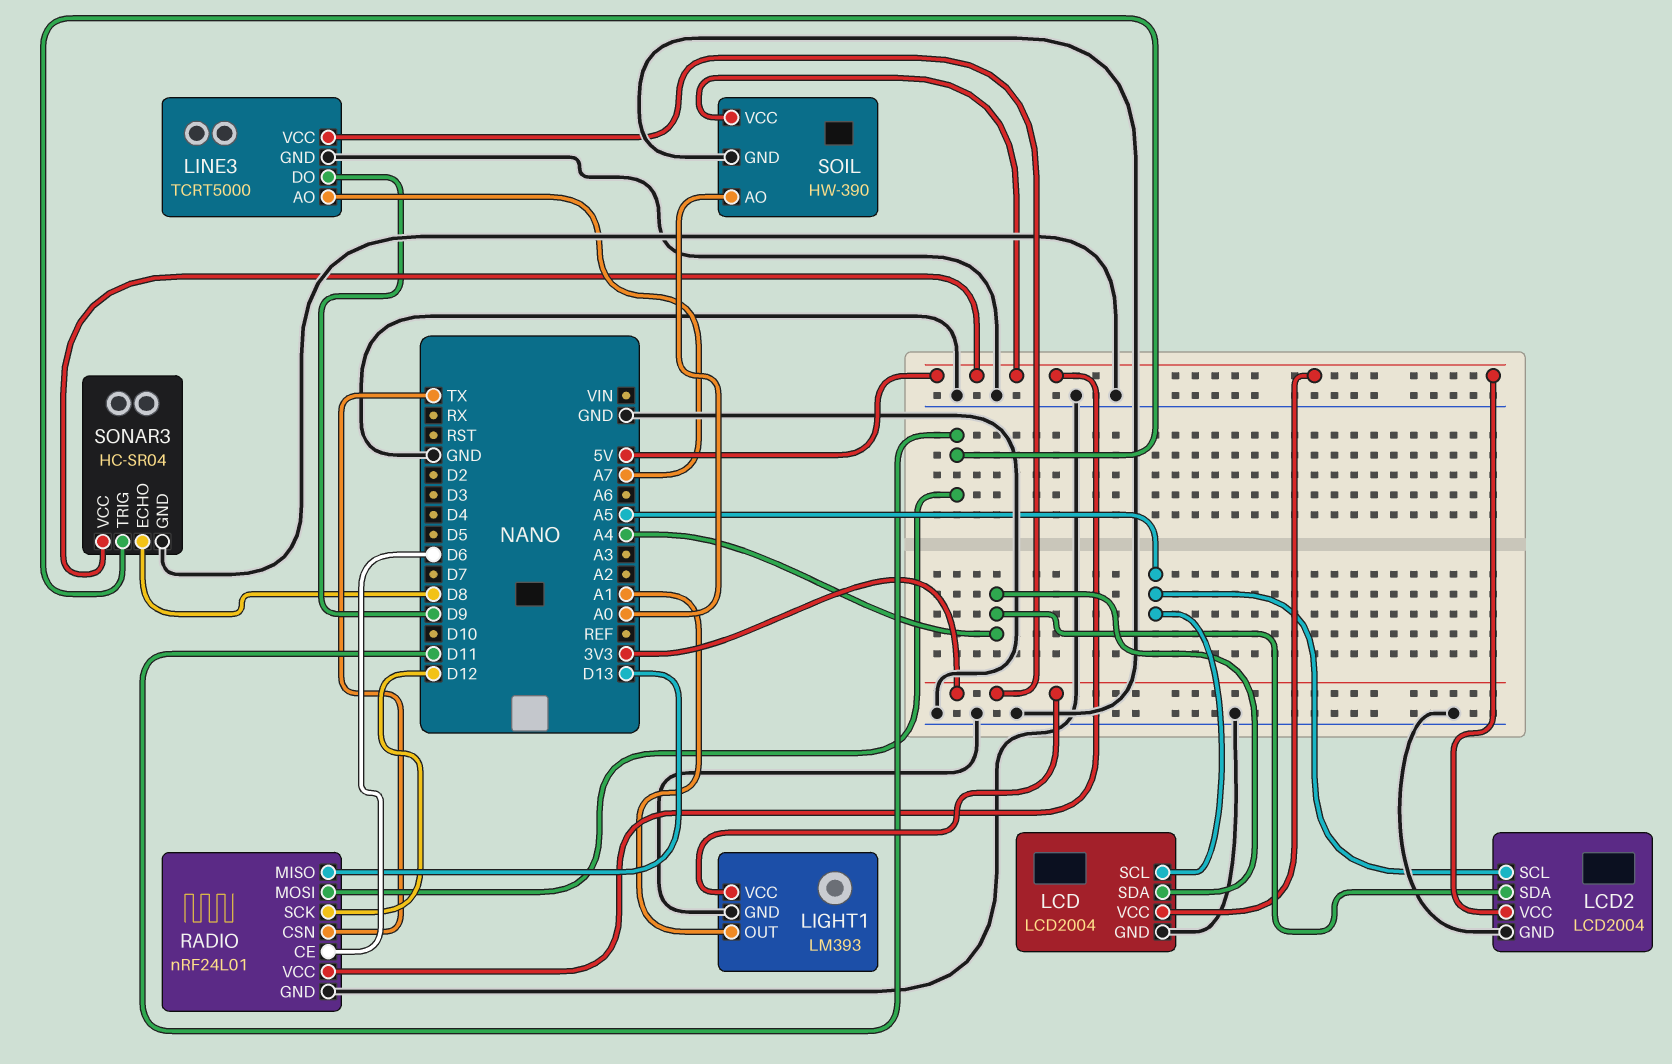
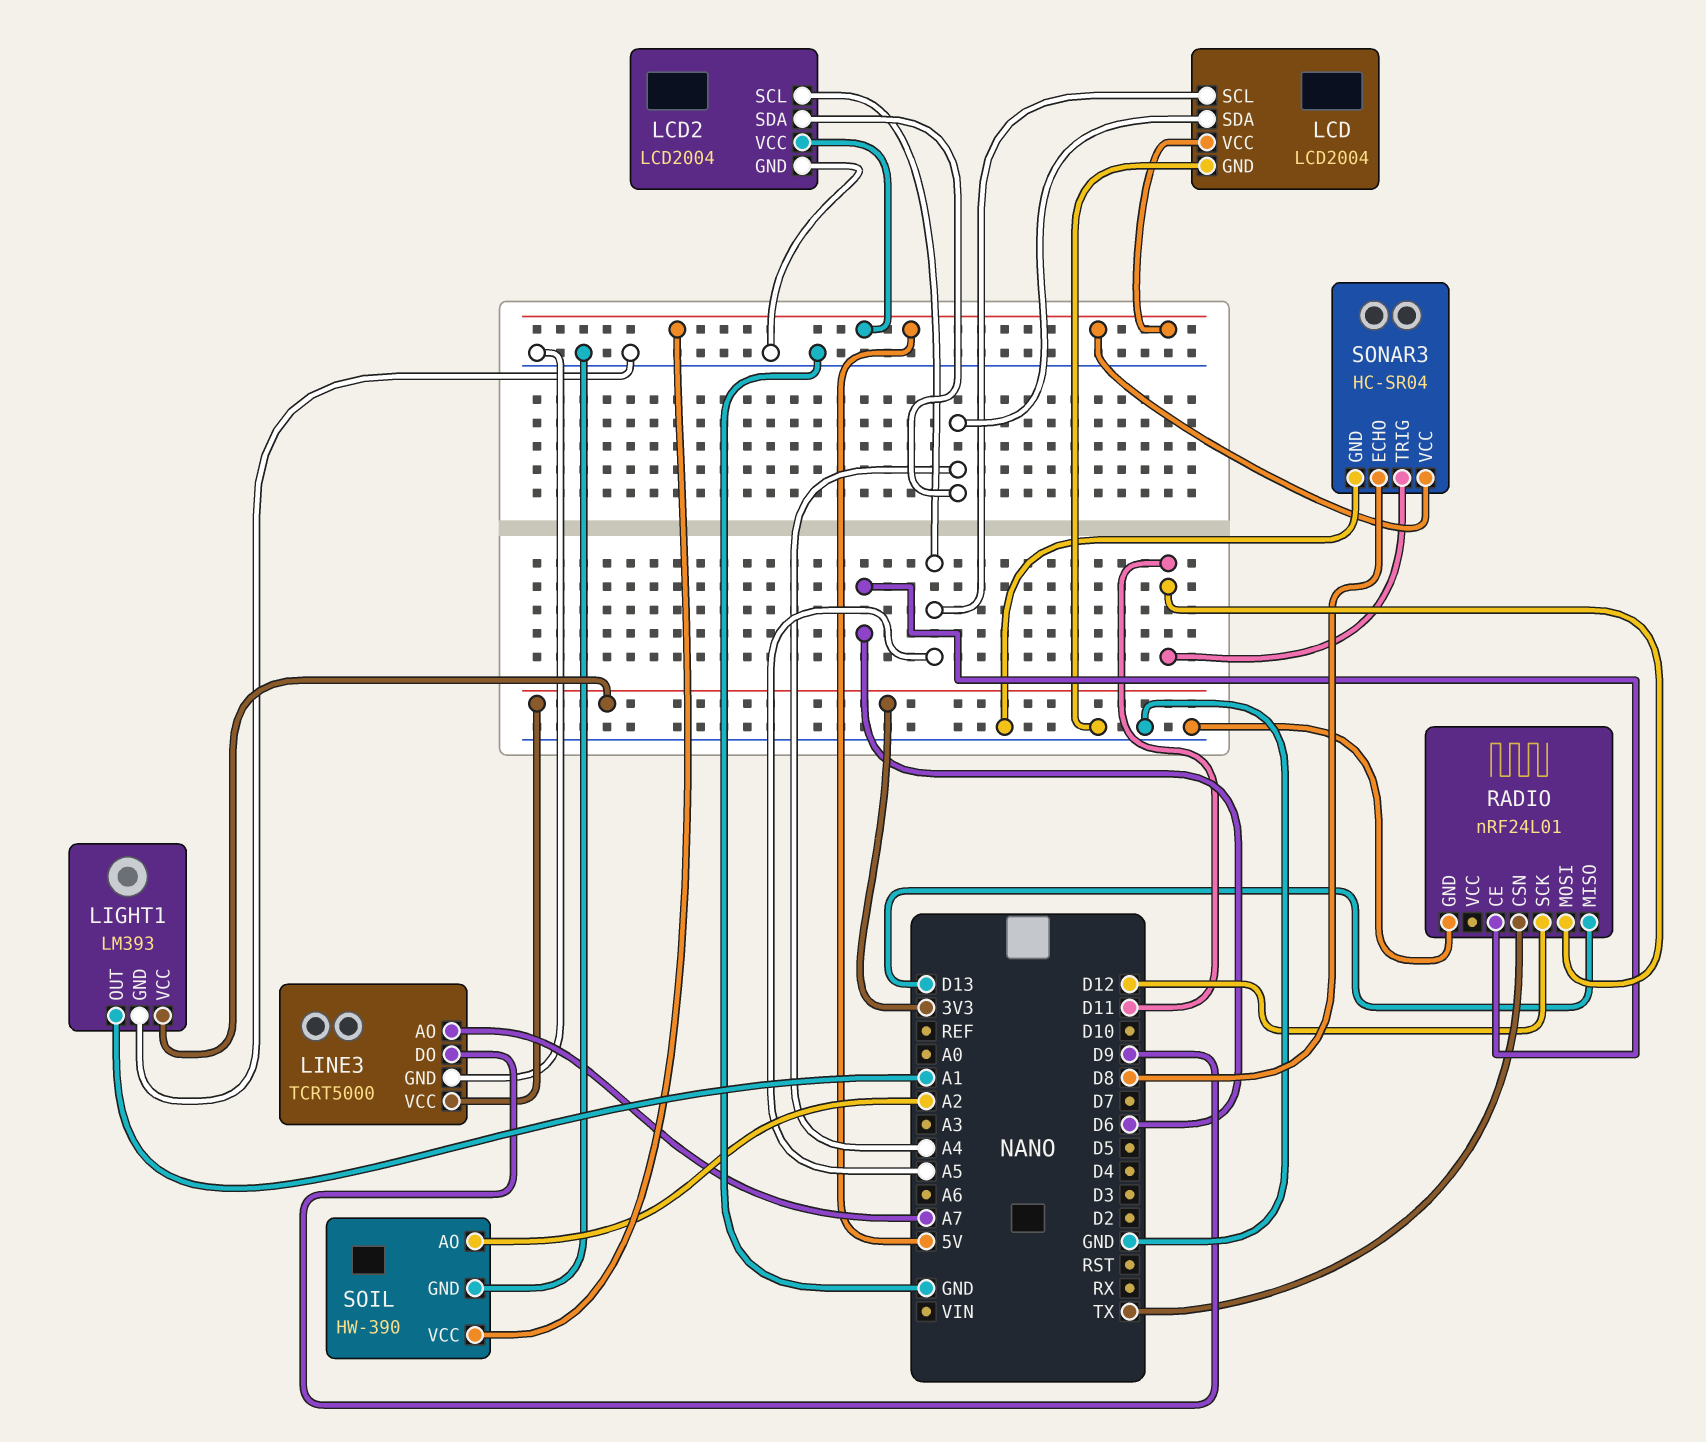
RADIO pin VCC: 5V -> none
SOIL pin AO: A0 -> A2

